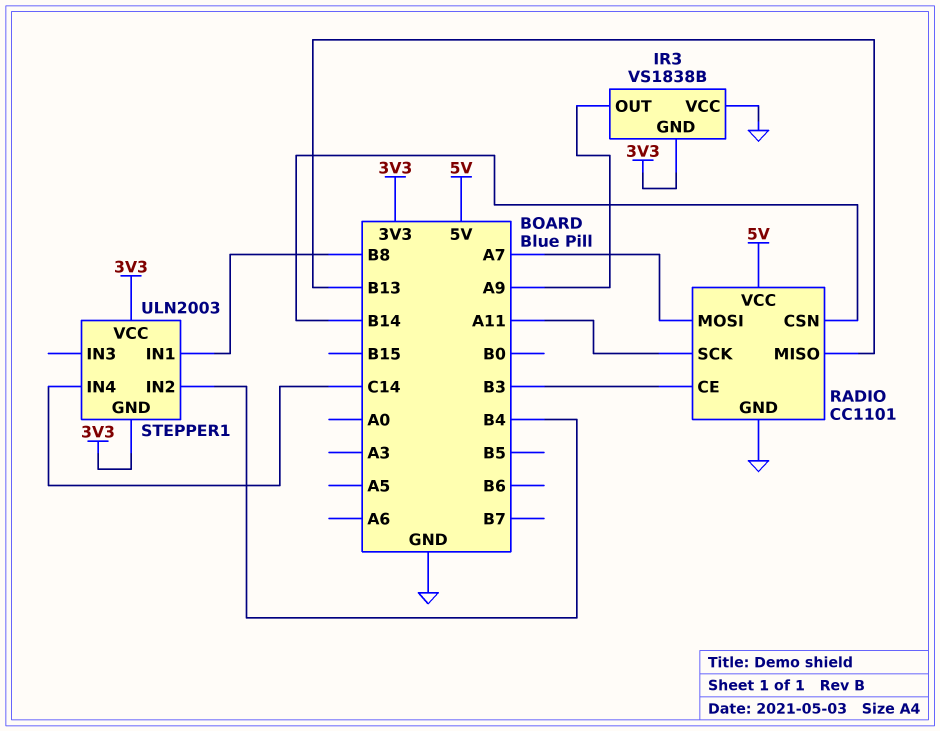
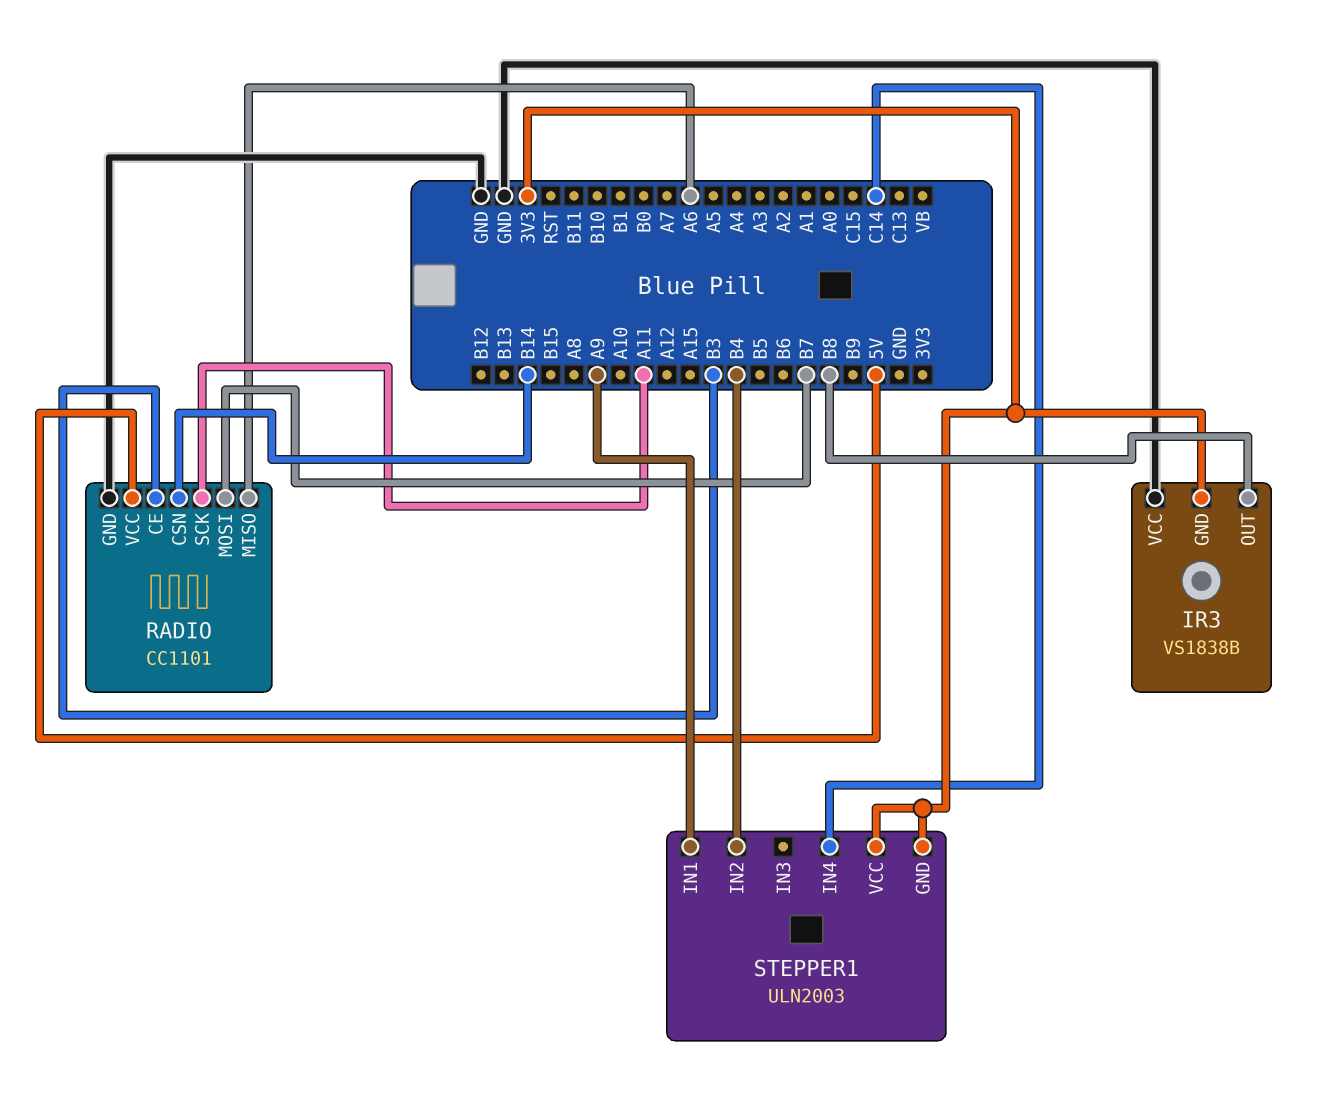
IR3 pin OUT: A9 -> B8
RADIO pin MISO: B13 -> A6
RADIO pin MOSI: A7 -> B7
STEPPER1 pin IN1: B8 -> A9

